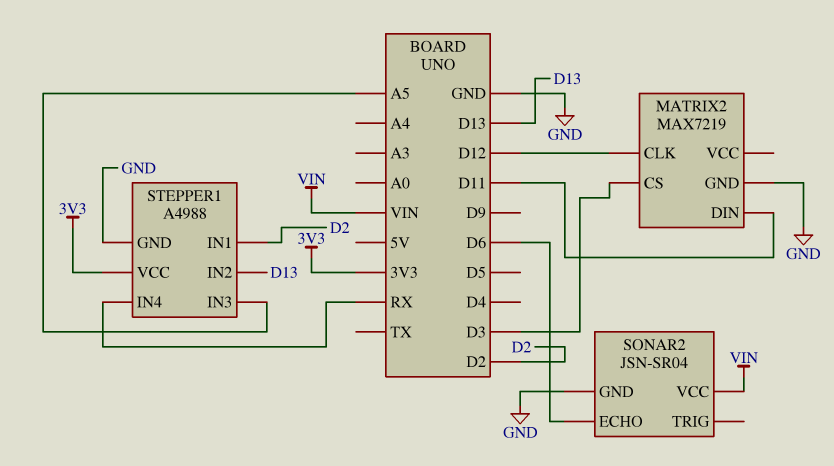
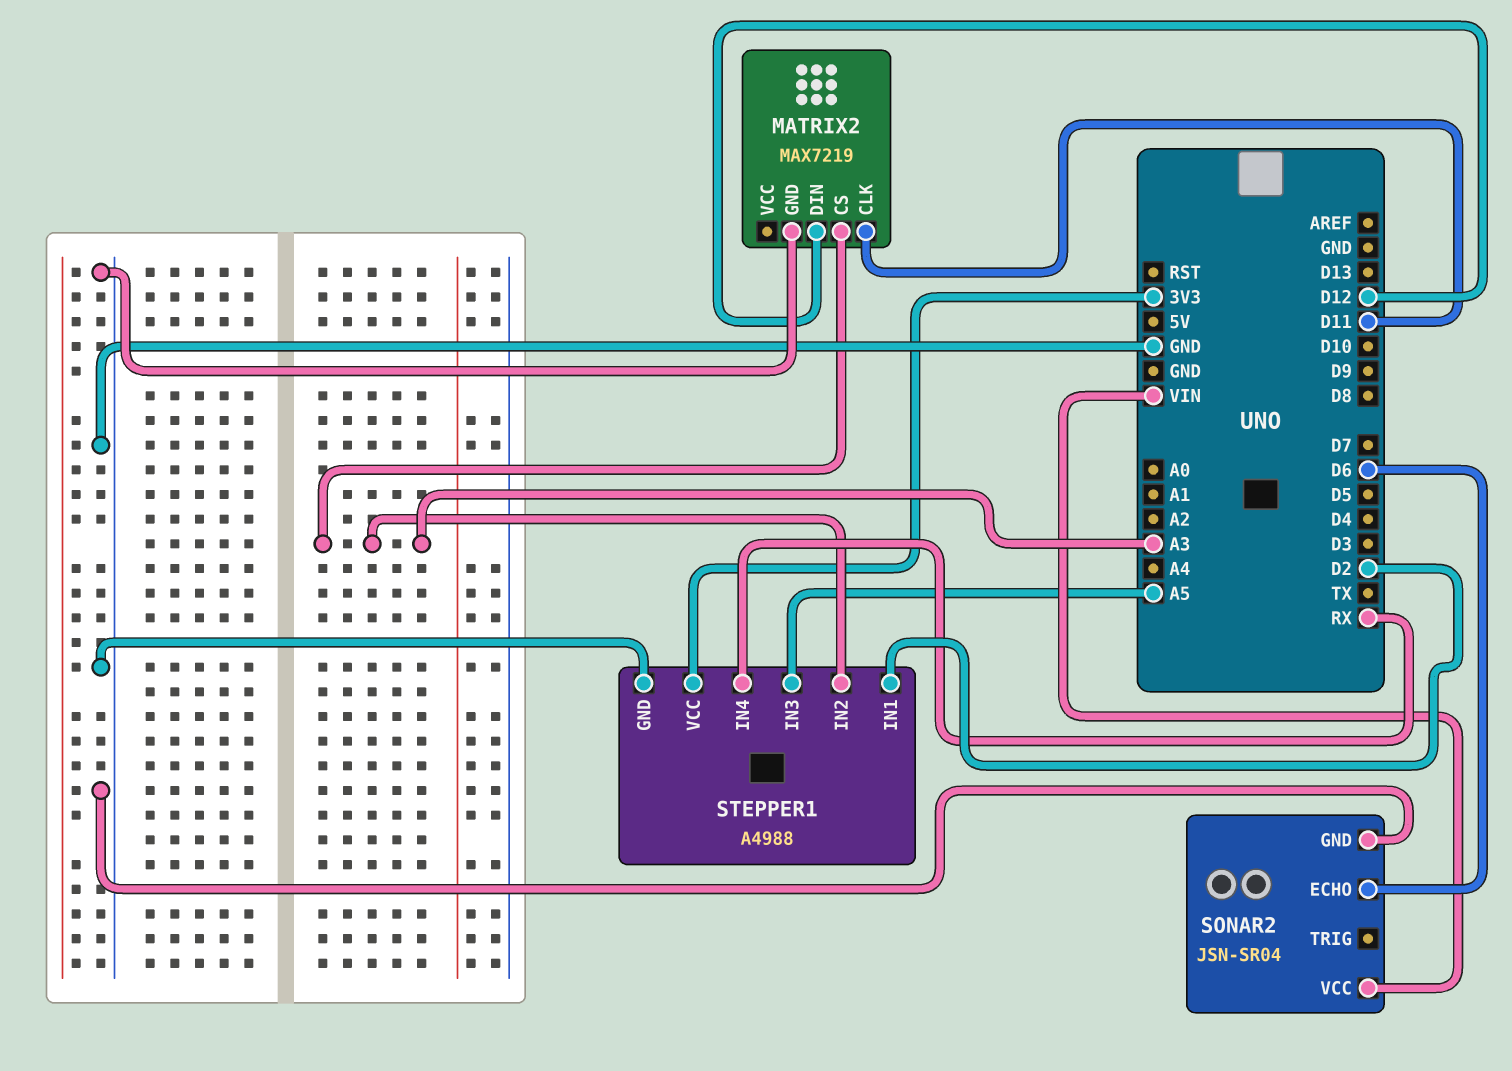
MATRIX2 pin CLK: D12 -> D11
MATRIX2 pin CS: D3 -> A3
MATRIX2 pin DIN: D11 -> D12
STEPPER1 pin IN2: D13 -> A3

